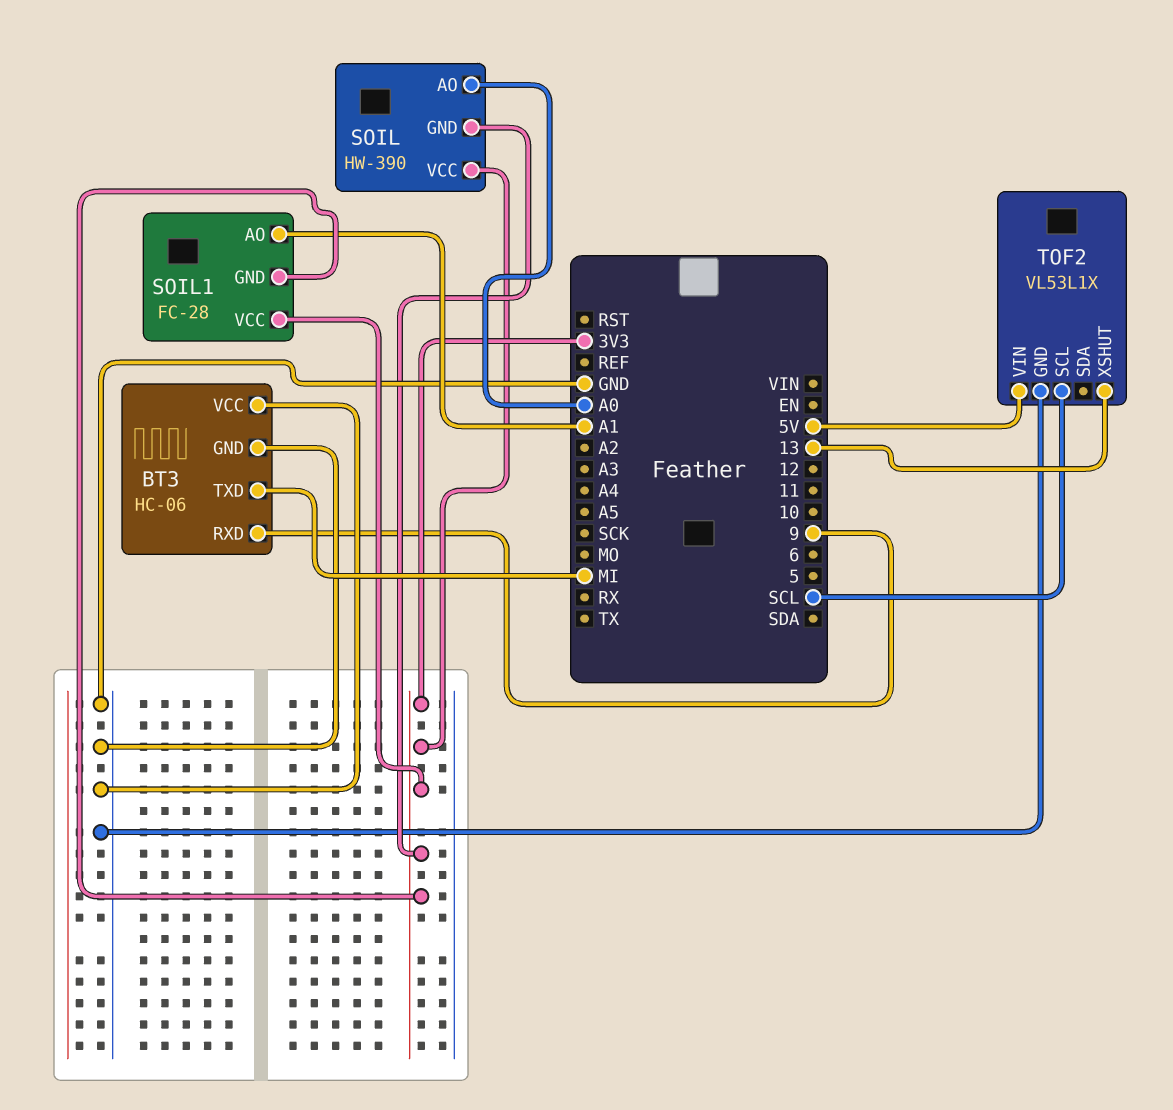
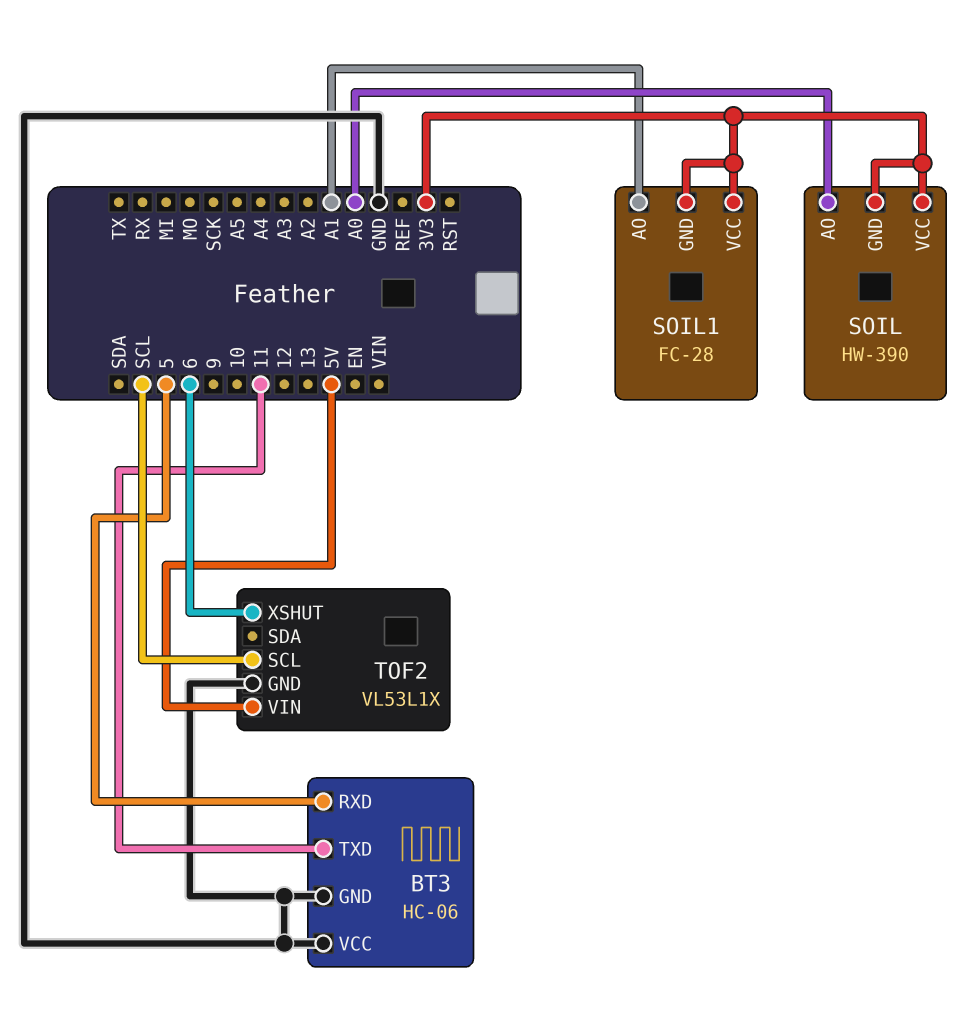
BT3 pin RXD: 9 -> 5
BT3 pin TXD: MI -> 11
TOF2 pin XSHUT: 13 -> 6

